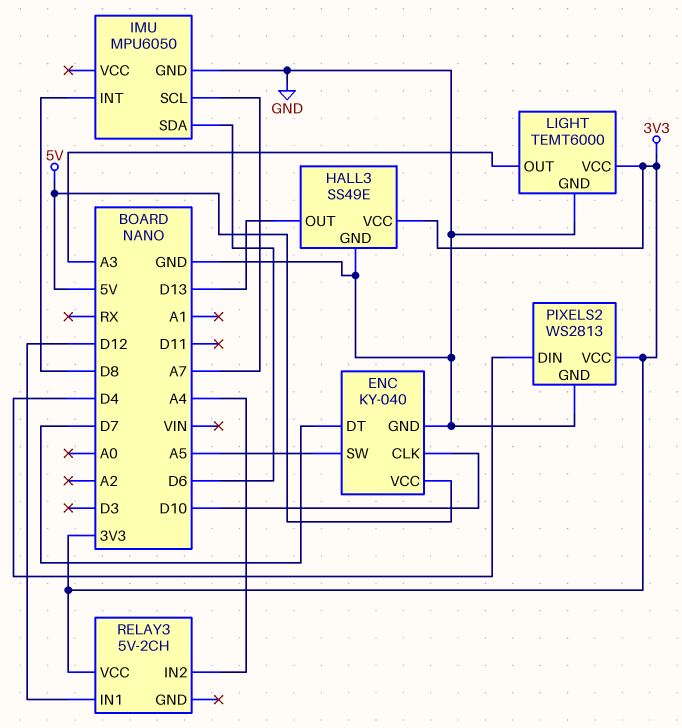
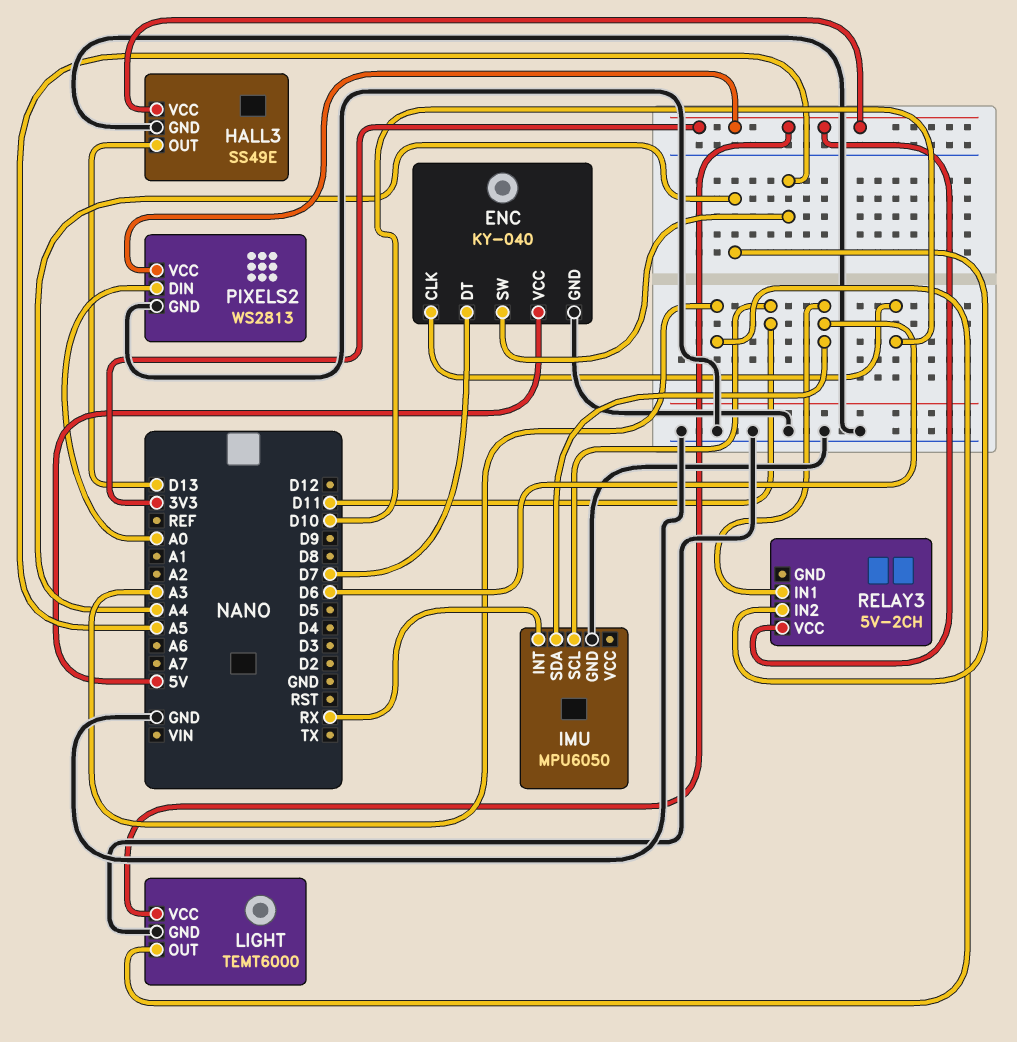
IMU pin INT: D8 -> RX
IMU pin SCL: A7 -> D11
PIXELS2 pin DIN: D4 -> A0
RELAY3 pin IN1: D12 -> D6

